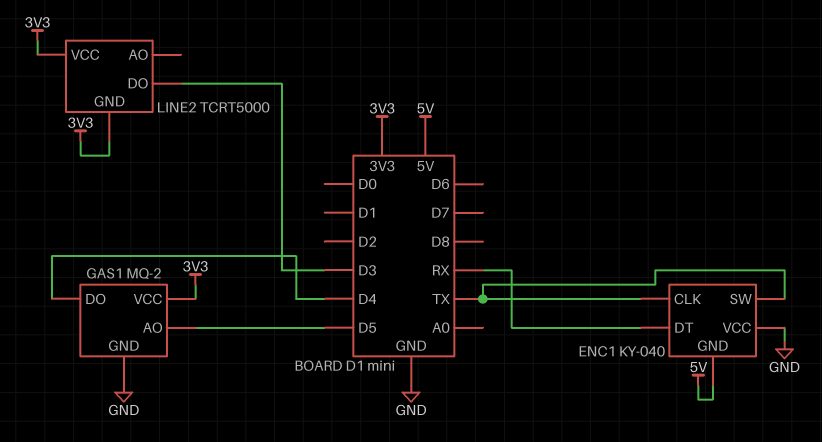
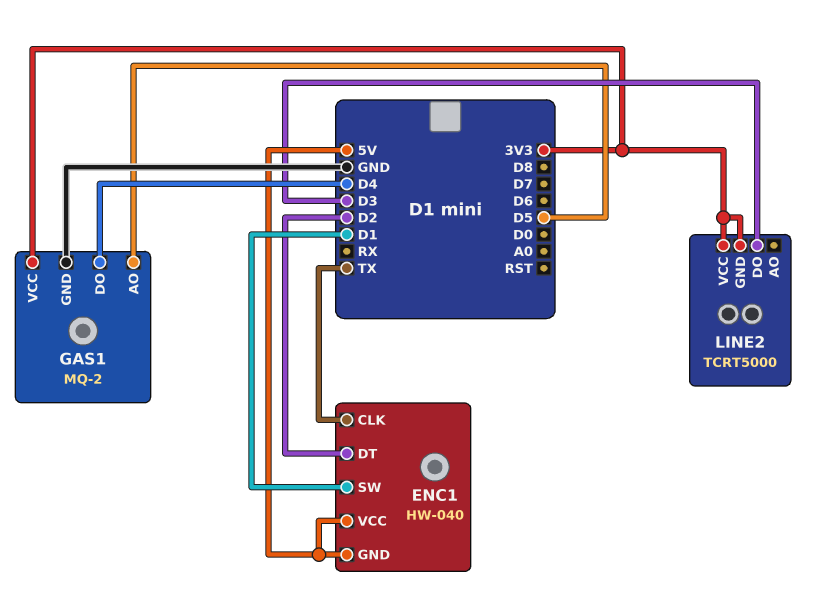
ENC1: KY-040 -> HW-040
ENC1 pin DT: RX -> D2
ENC1 pin SW: TX -> D1
ENC1 pin VCC: GND -> 5V

